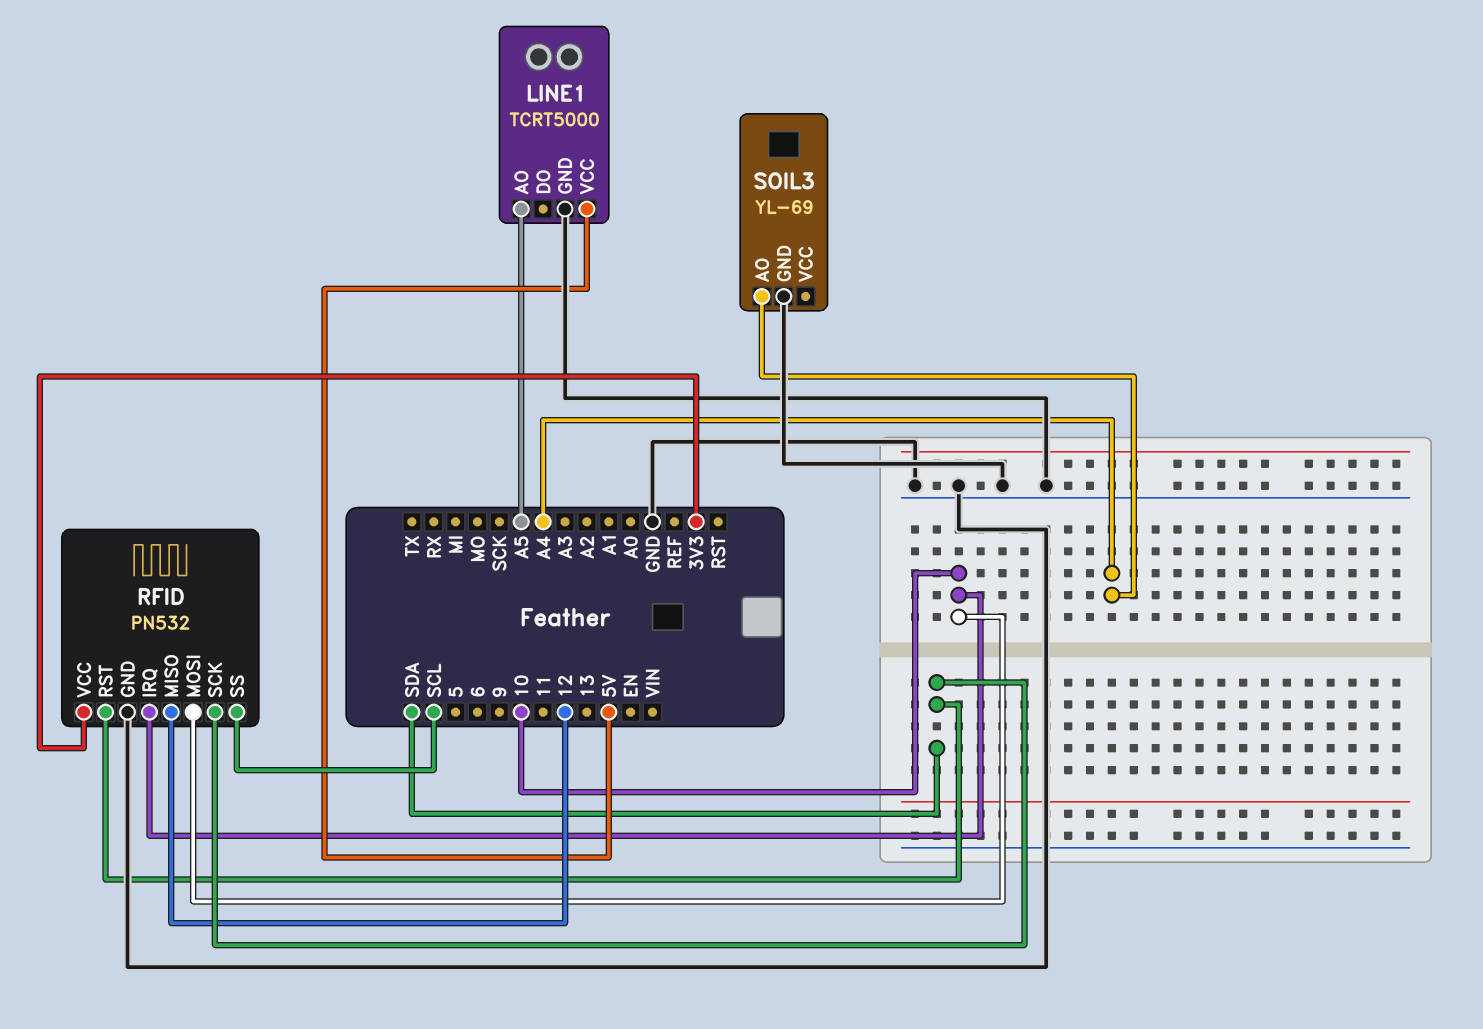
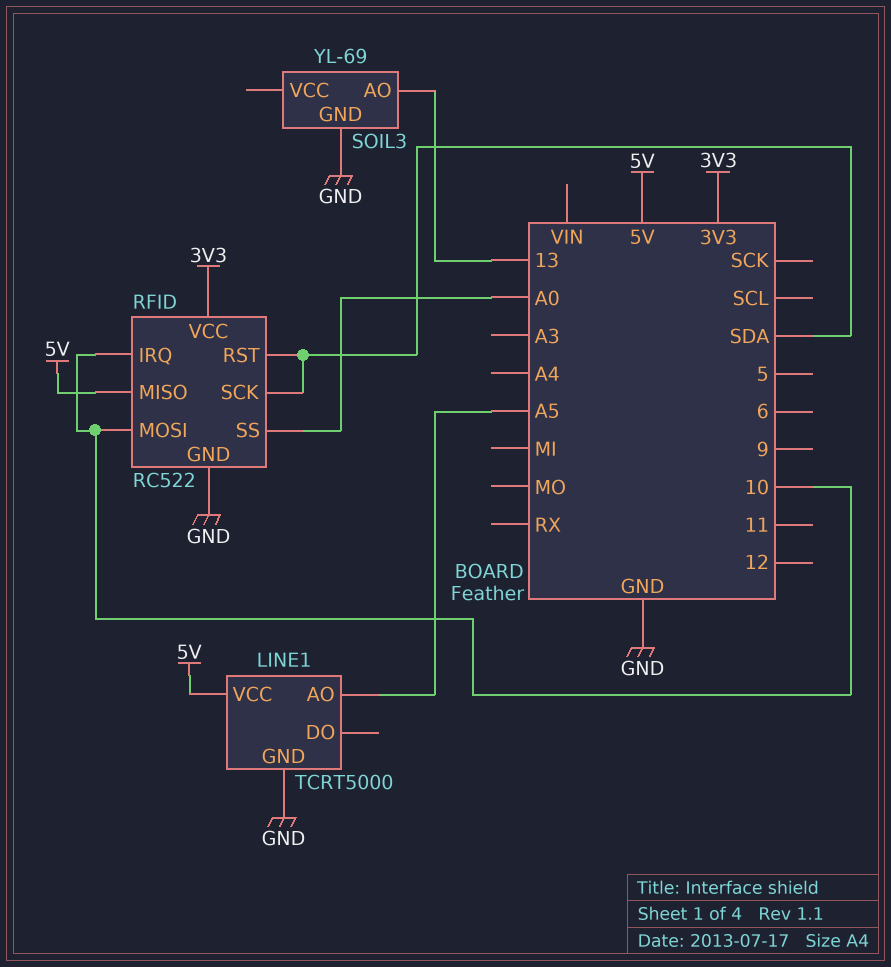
RFID: PN532 -> RC522
RFID pin MISO: 12 -> 5V
RFID pin SS: SCL -> A0
SOIL3 pin AO: A4 -> 13

